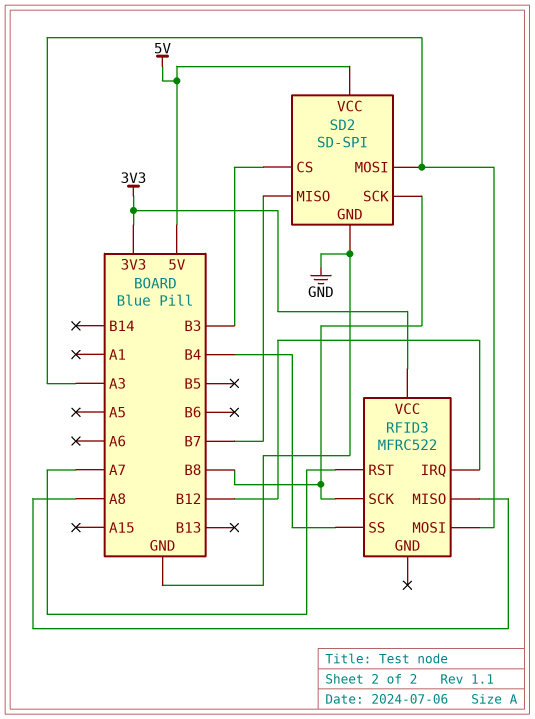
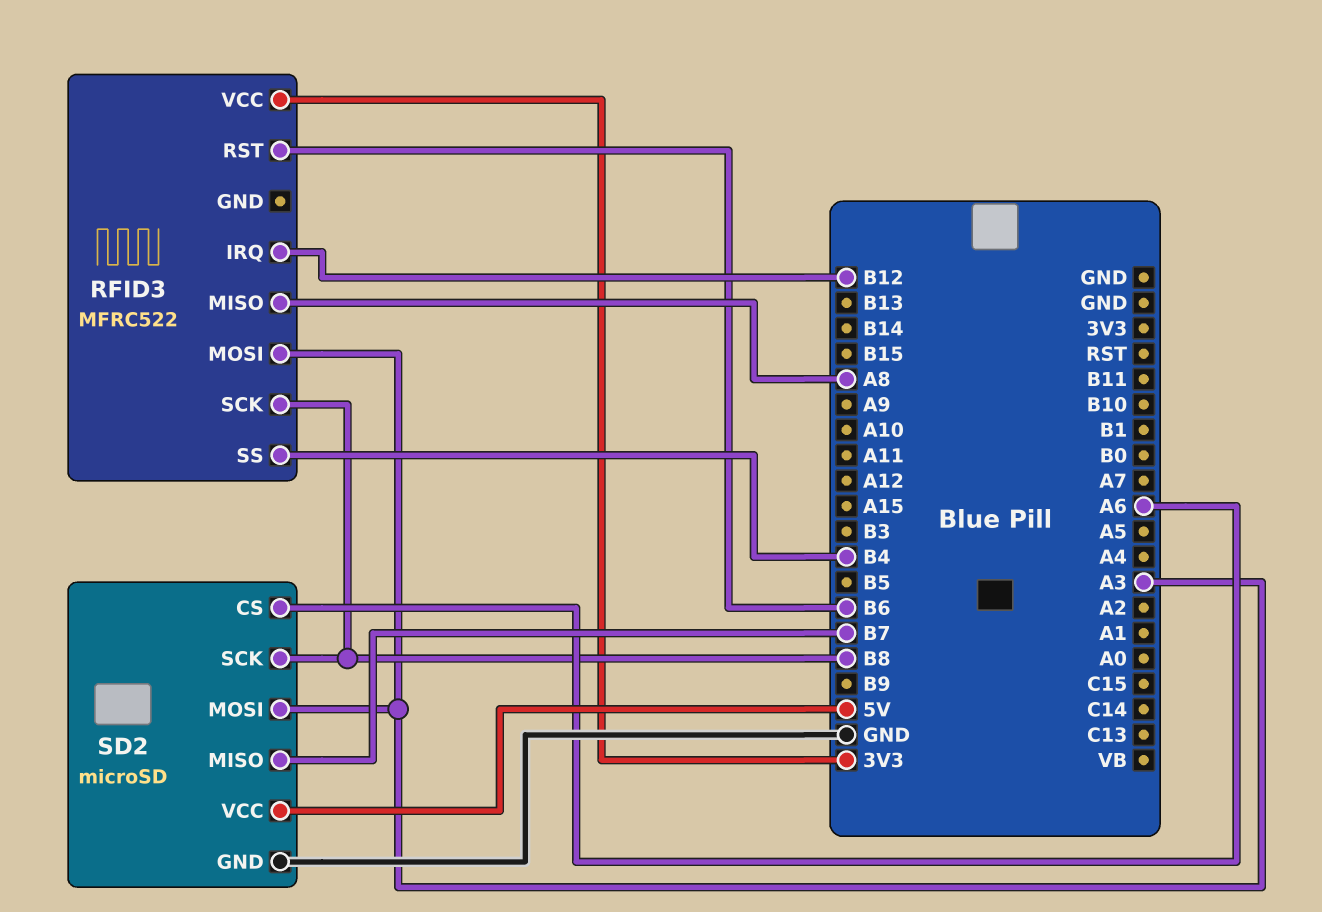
RFID3 pin RST: A7 -> B6
SD2: SD-SPI -> microSD
SD2 pin CS: B3 -> A6

